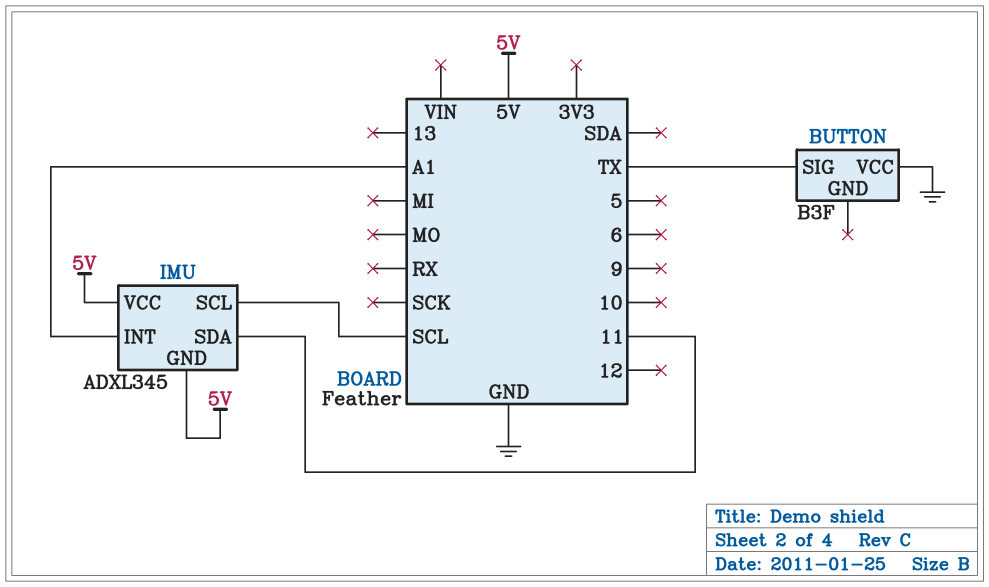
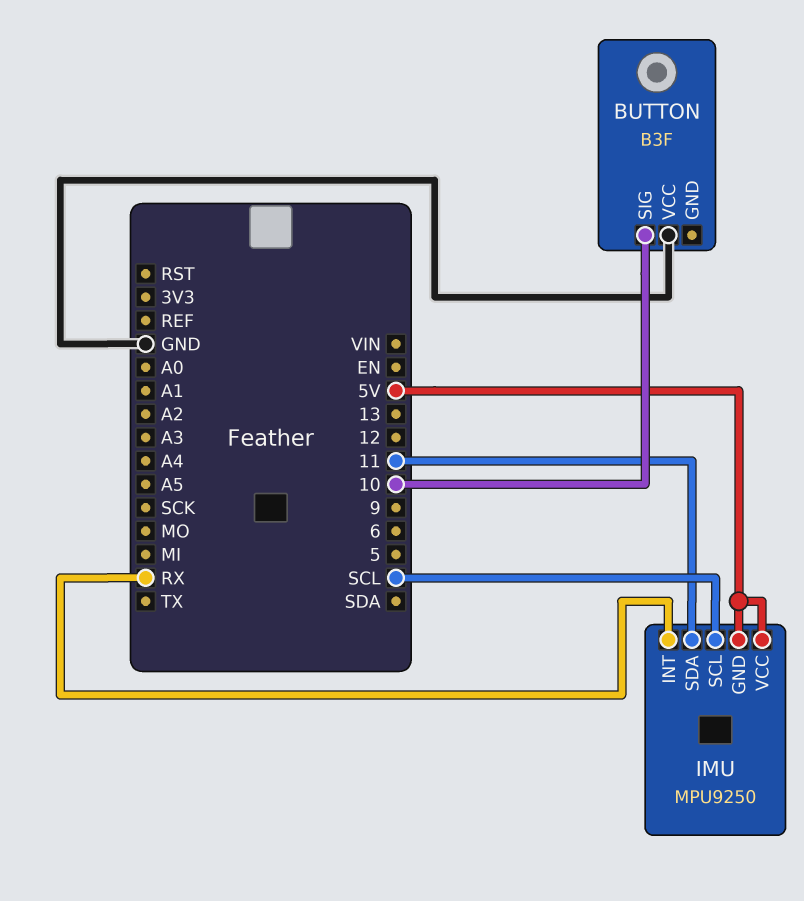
BUTTON pin SIG: TX -> 10
IMU: ADXL345 -> MPU9250
IMU pin INT: A1 -> RX

